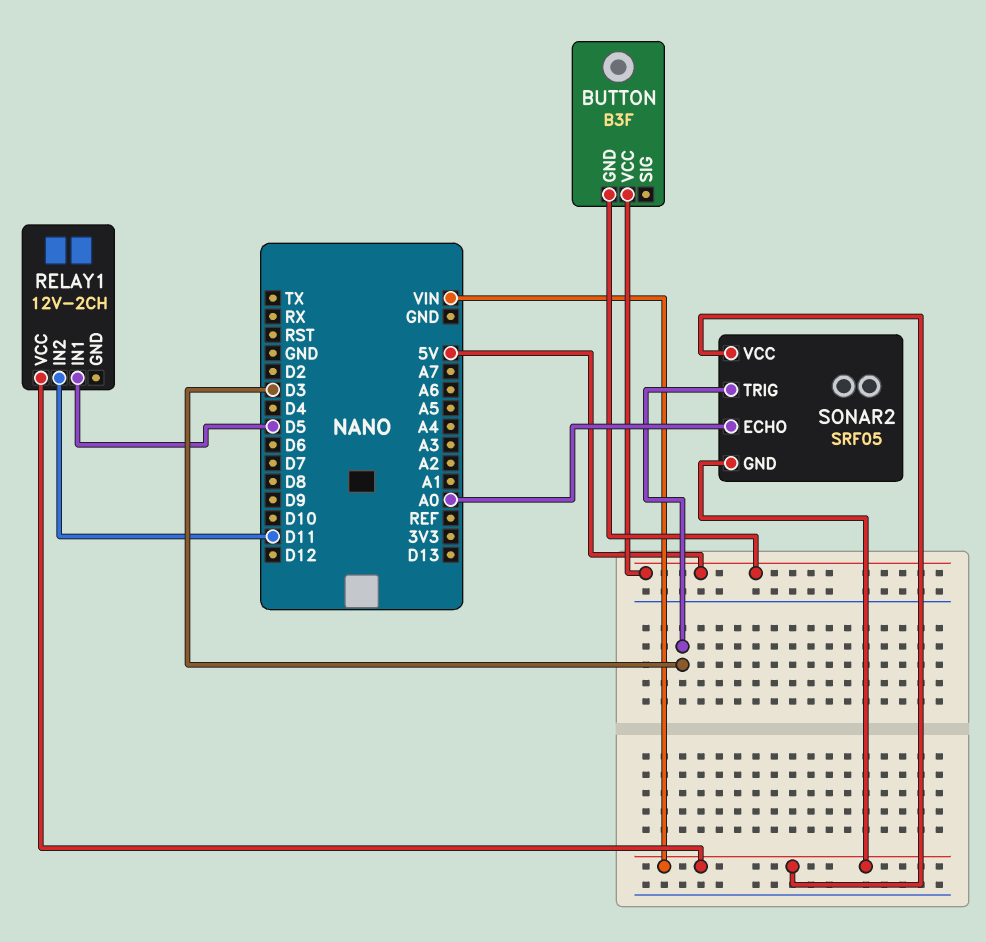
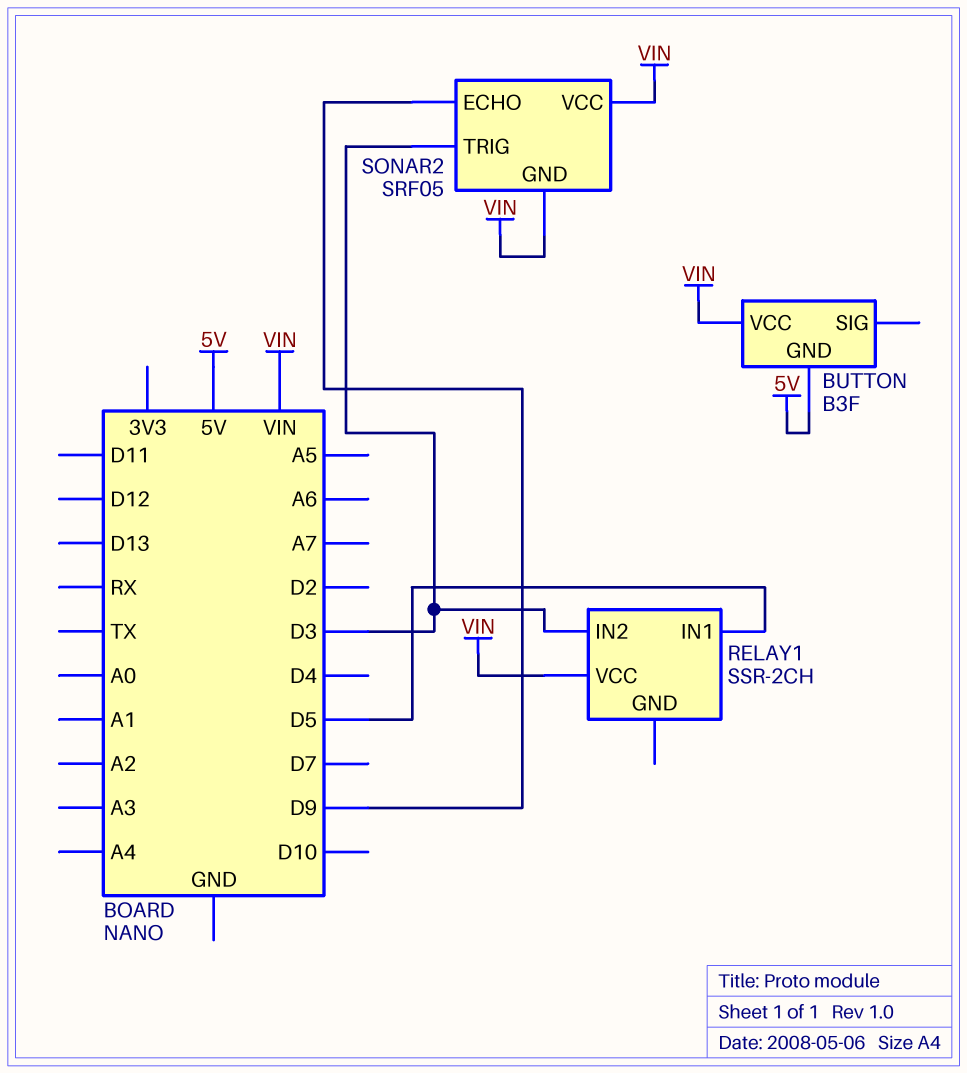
BUTTON pin VCC: 5V -> VIN
RELAY1: 12V-2CH -> SSR-2CH
RELAY1 pin IN2: D11 -> D3
SONAR2 pin ECHO: A0 -> D9

